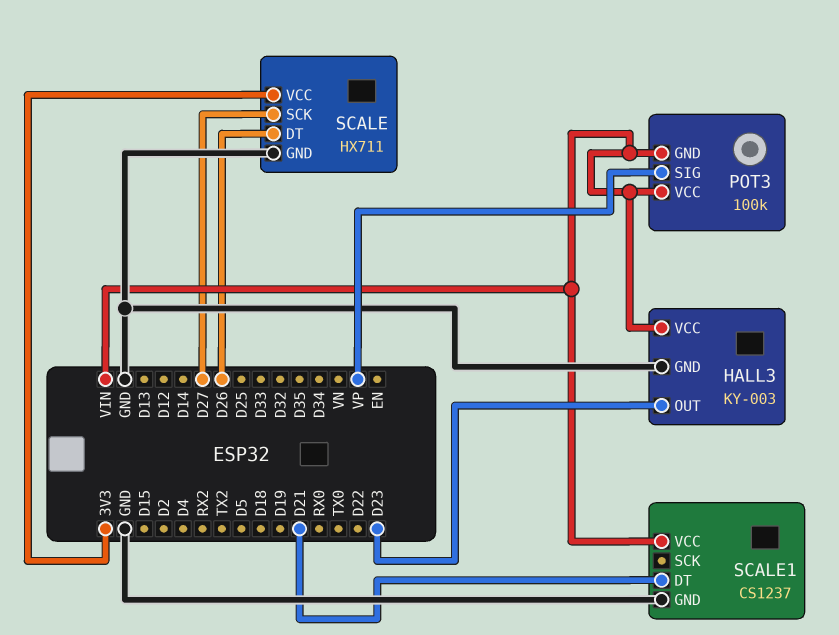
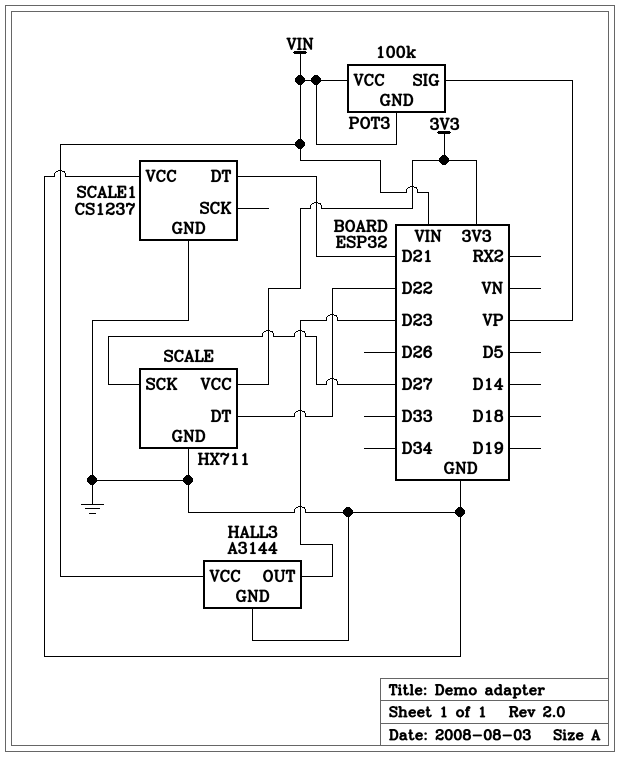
HALL3: KY-003 -> A3144
SCALE pin DT: D26 -> D22
SCALE1 pin VCC: VIN -> GND

